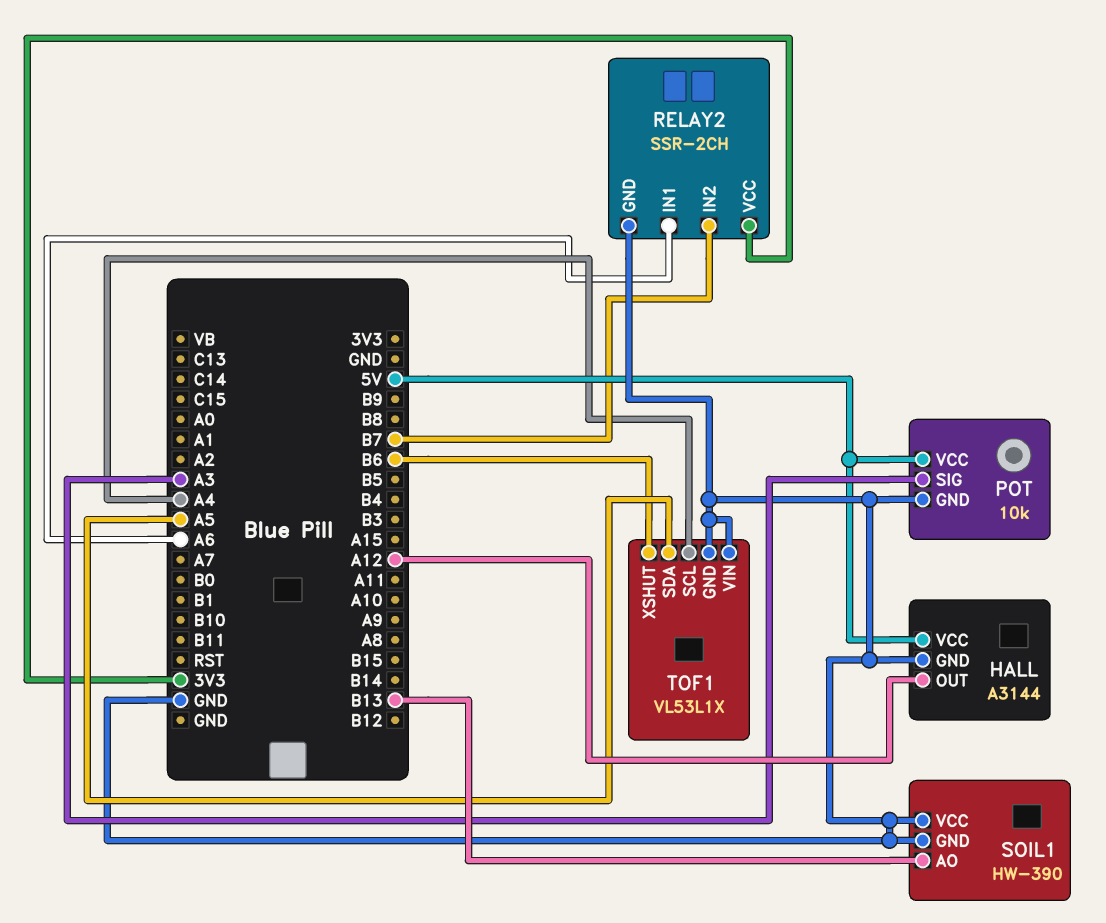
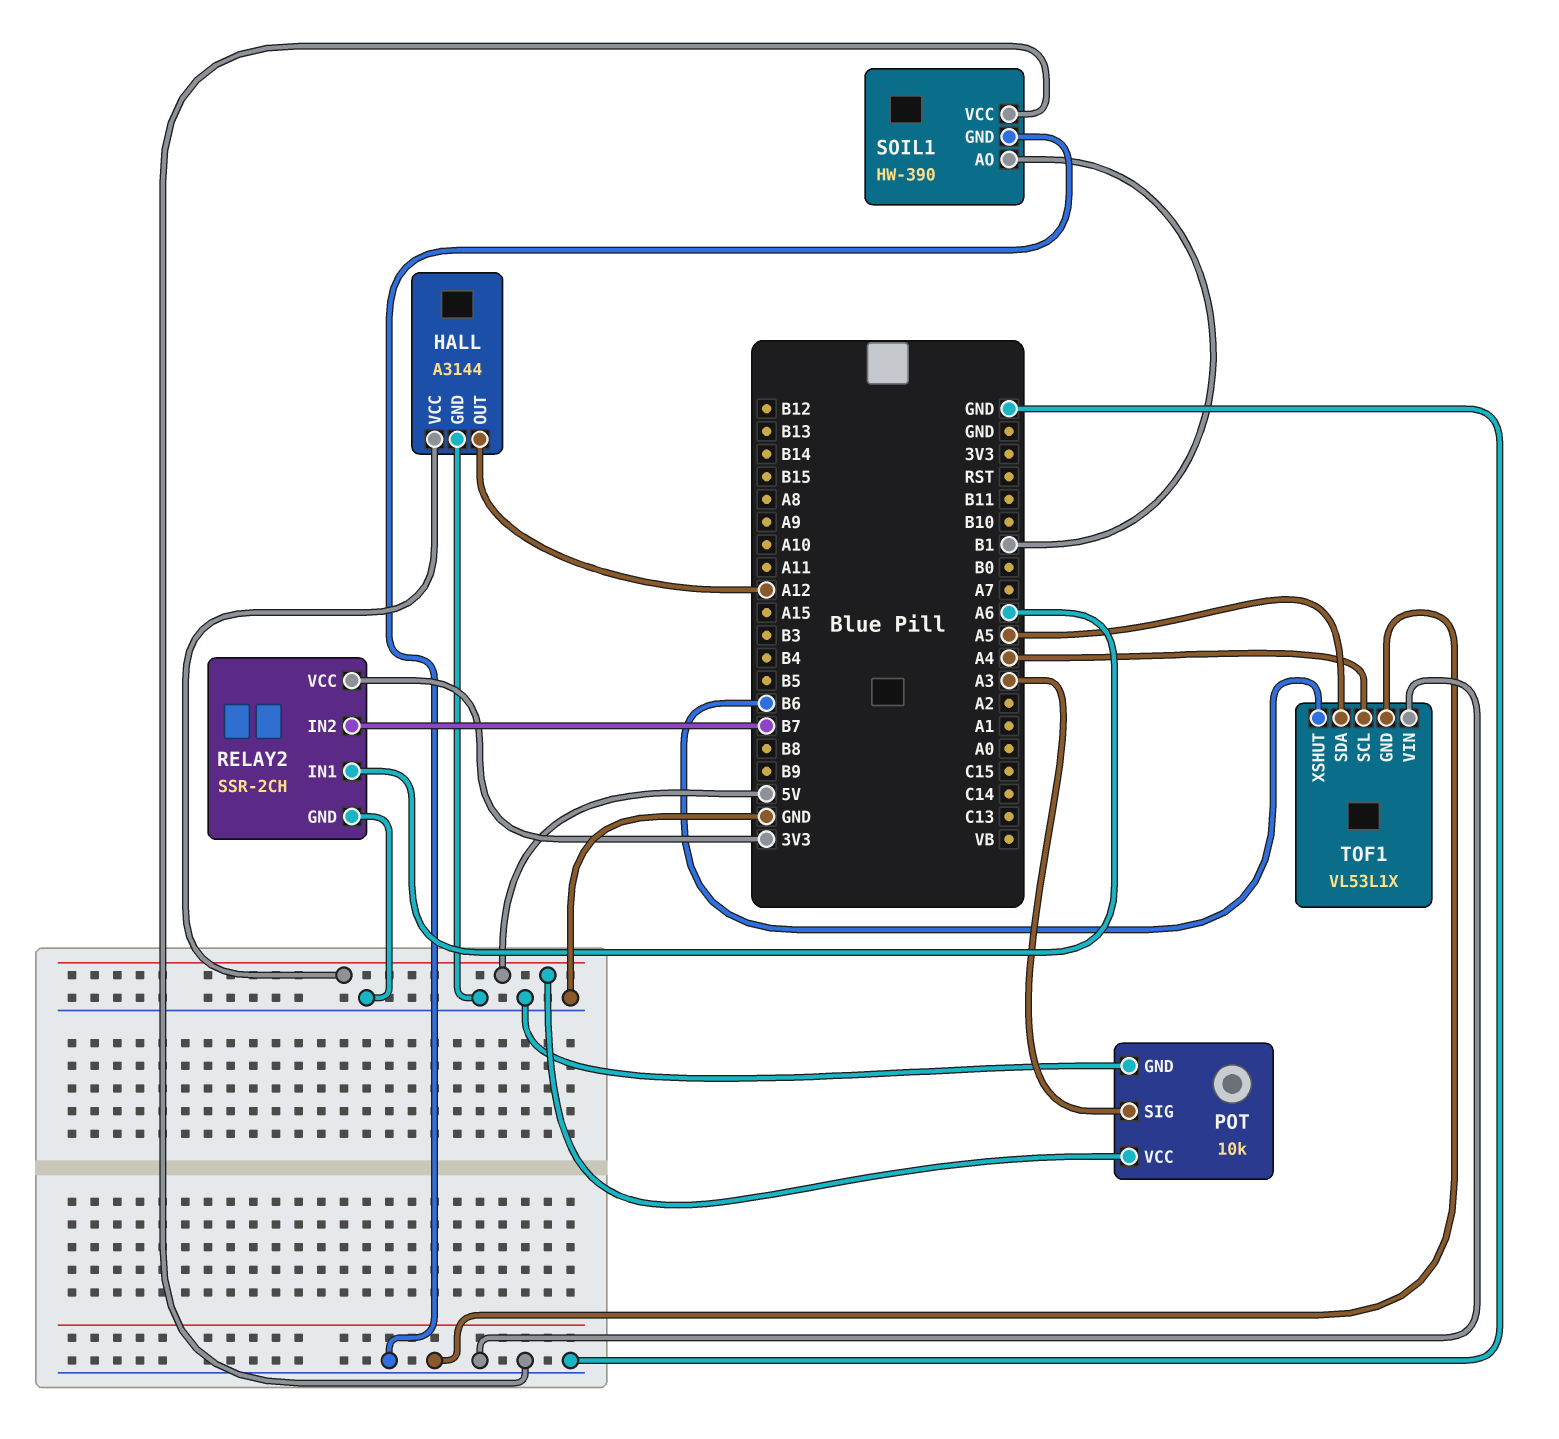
SOIL1 pin AO: B13 -> B1

